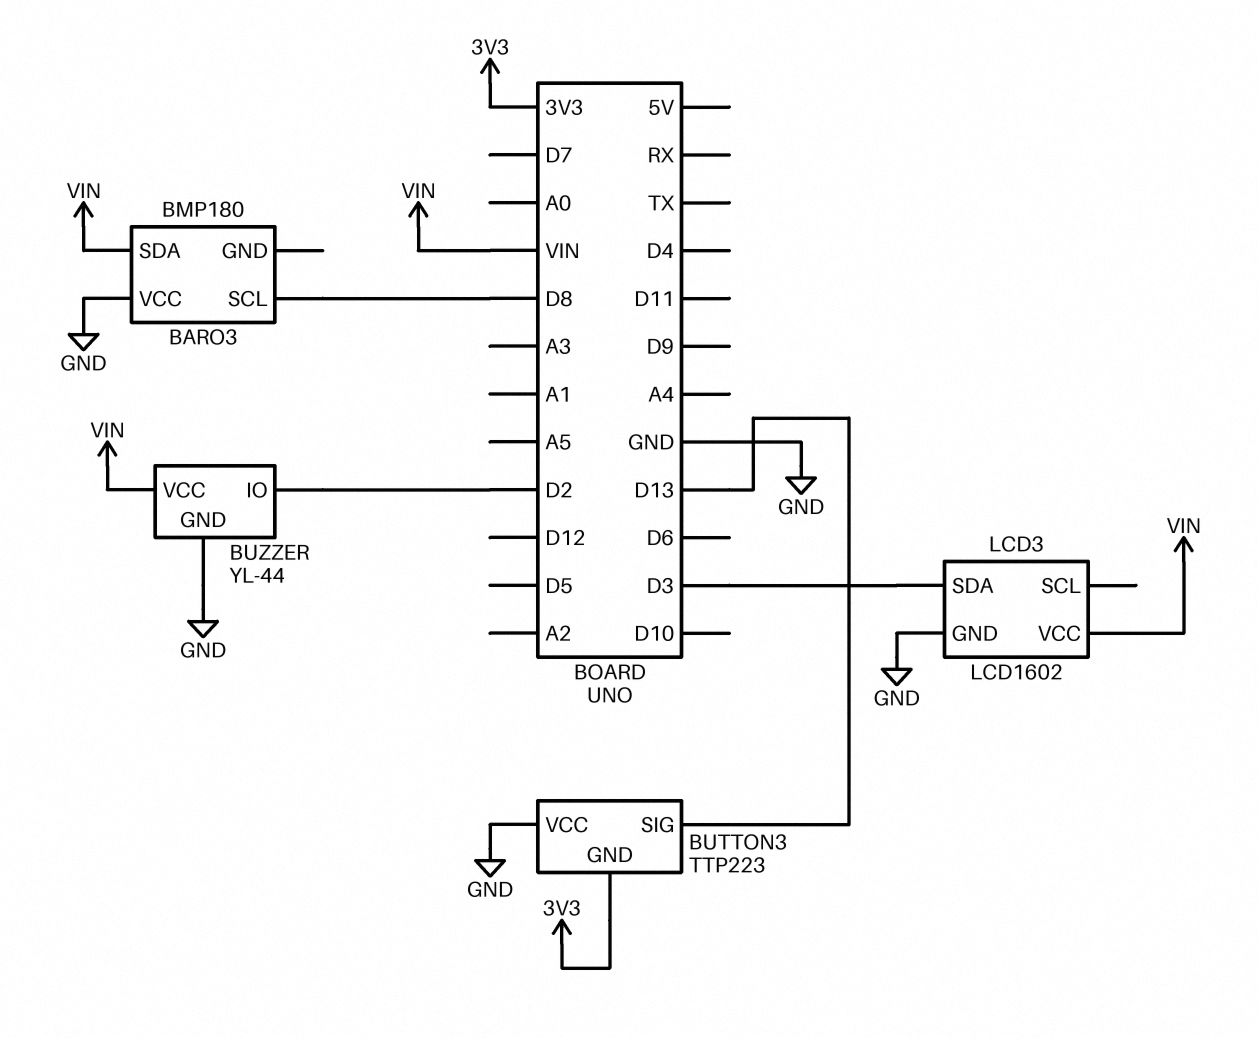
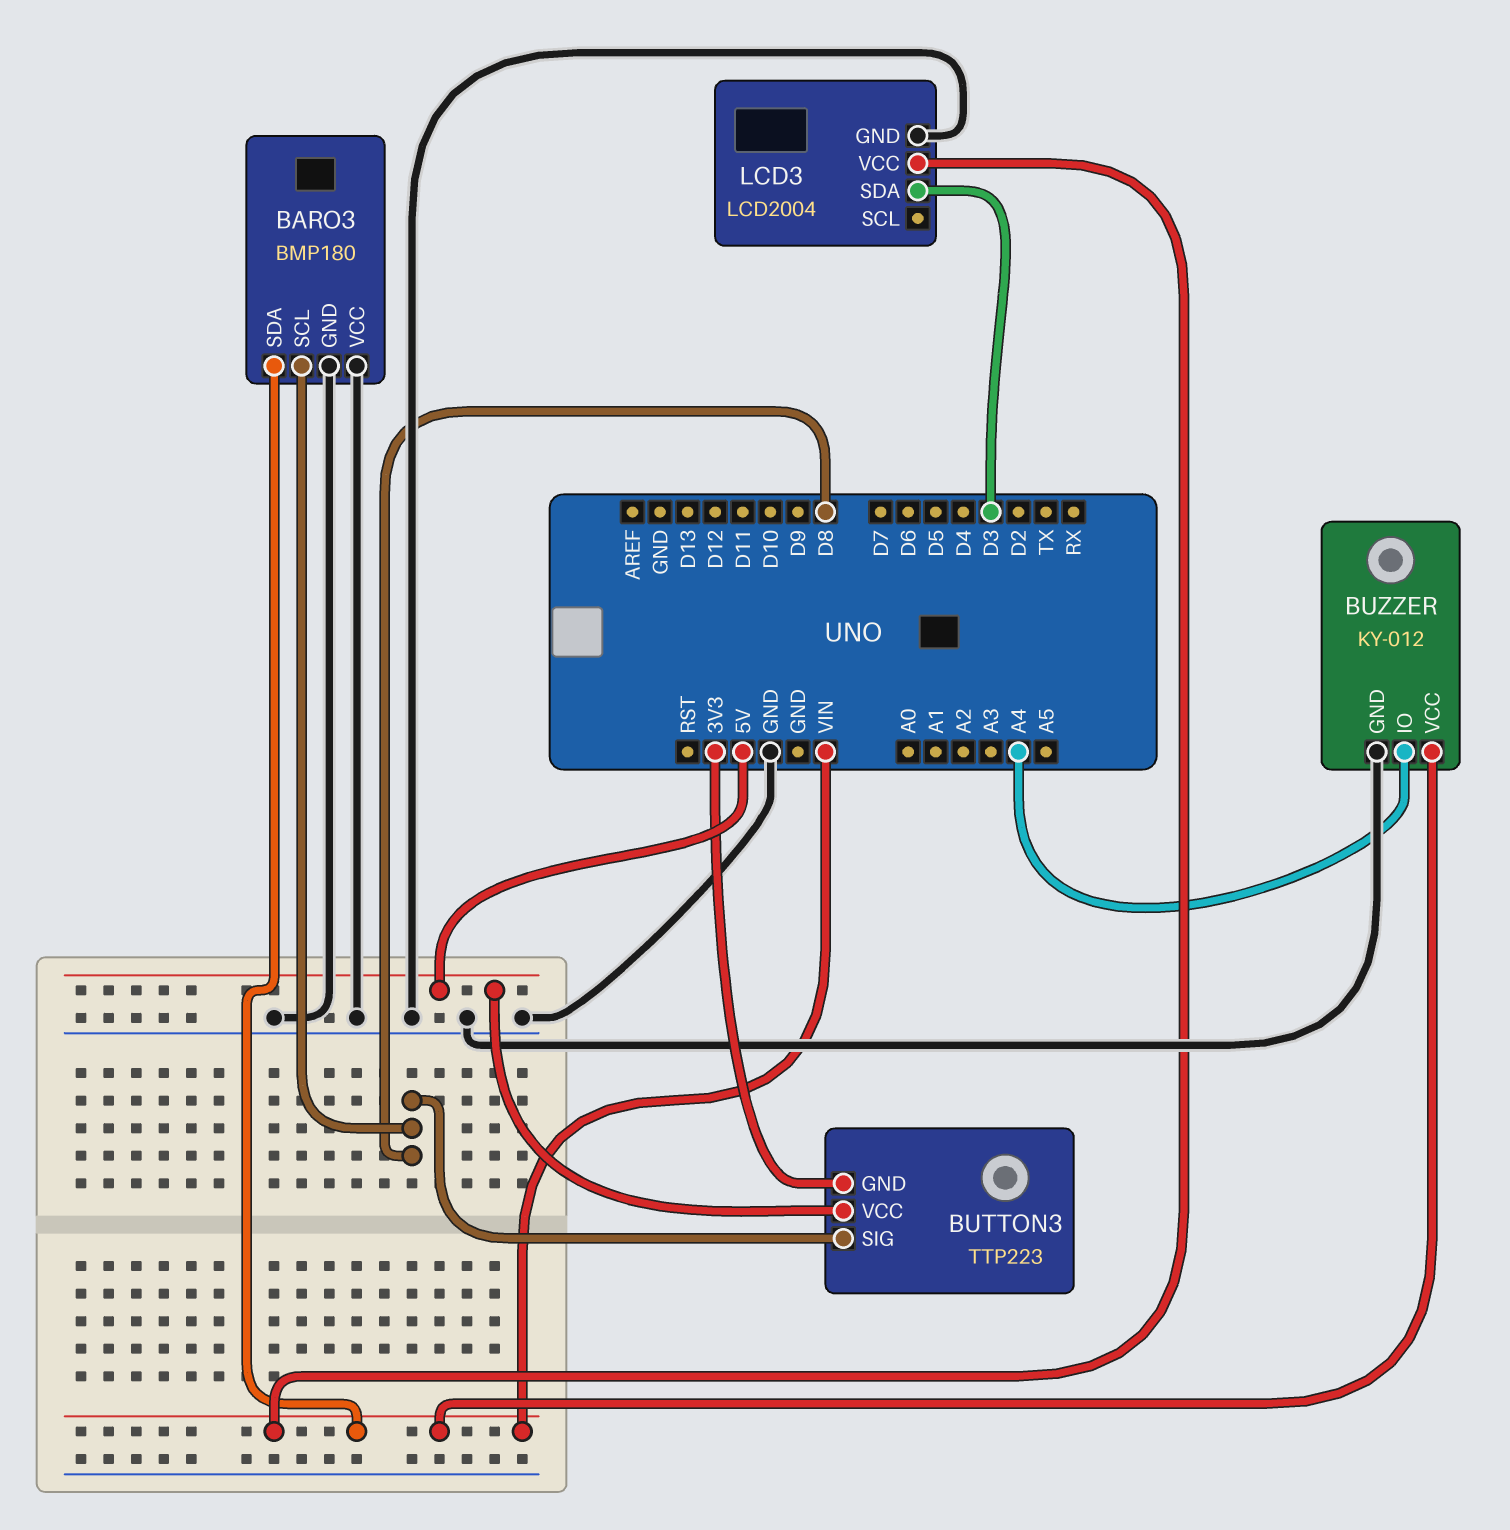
BARO3 pin GND: none -> GND
BUTTON3 pin SIG: D13 -> D8
BUTTON3 pin VCC: GND -> 5V
BUZZER: YL-44 -> KY-012
BUZZER pin IO: D2 -> A4
LCD3: LCD1602 -> LCD2004

